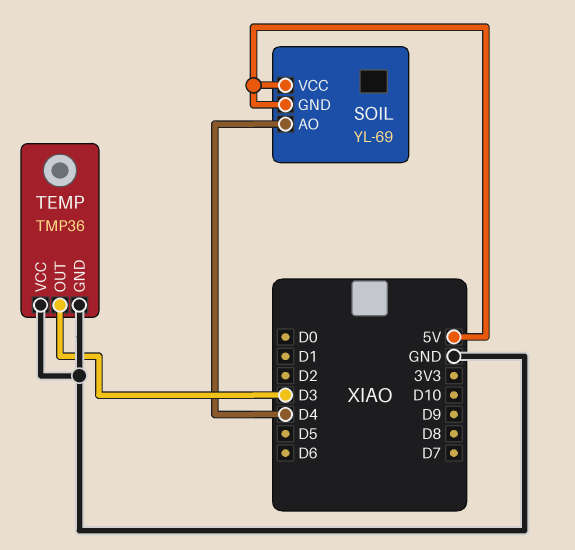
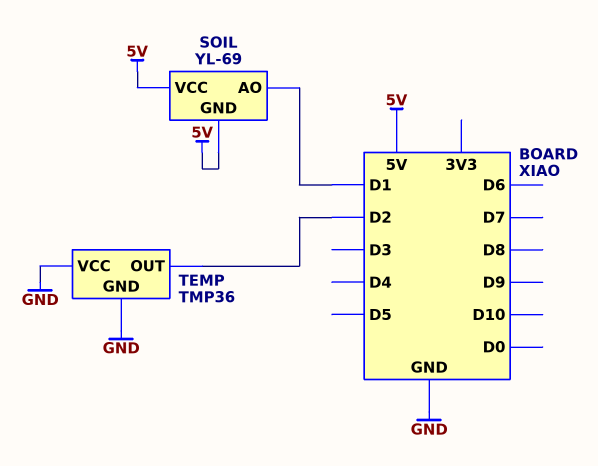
SOIL pin AO: D4 -> D1
TEMP pin OUT: D3 -> D2

